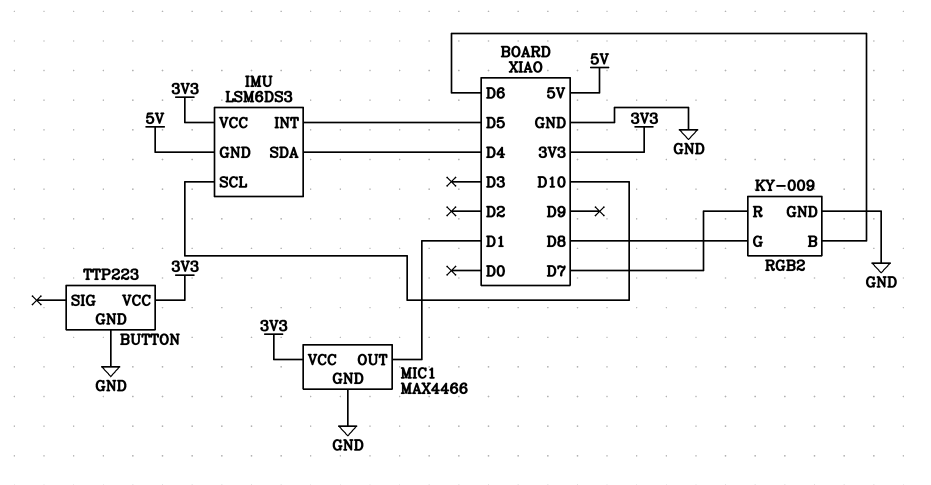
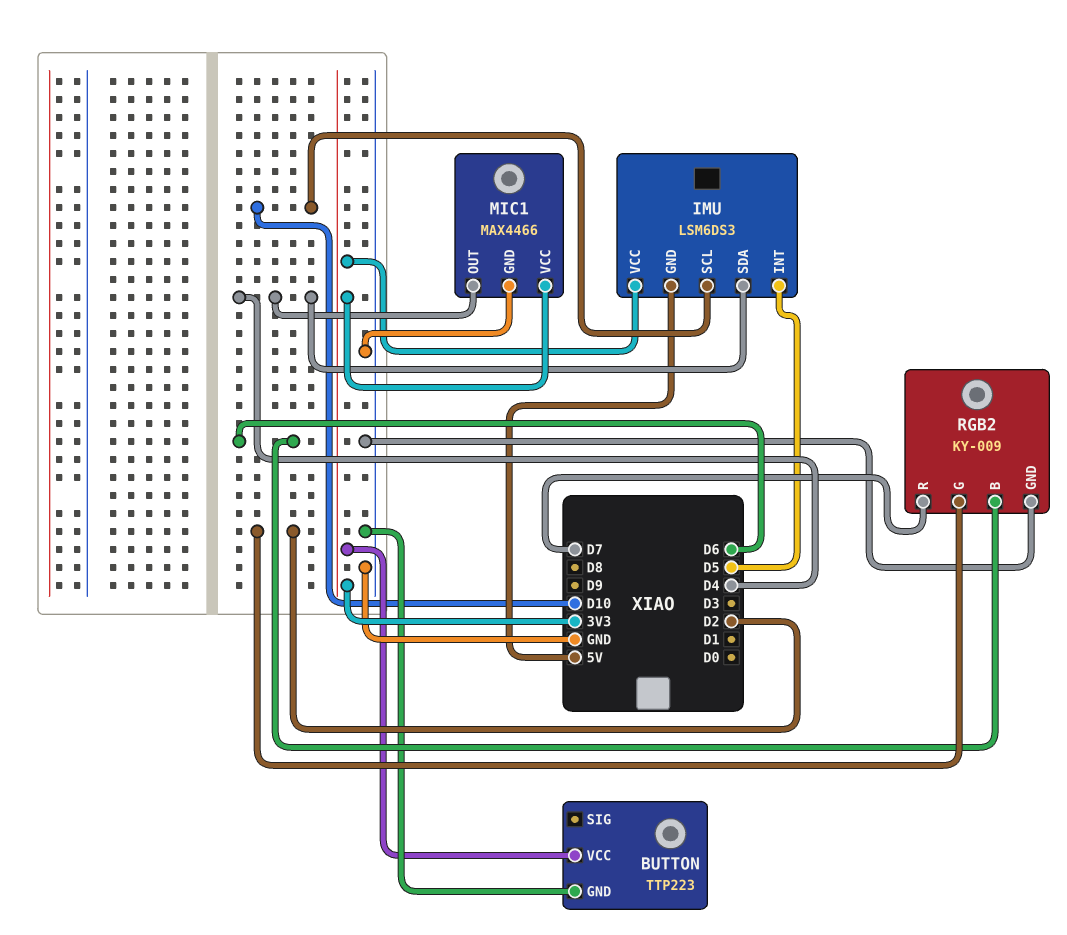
MIC1 pin OUT: D1 -> D4
RGB2 pin G: D8 -> D2

